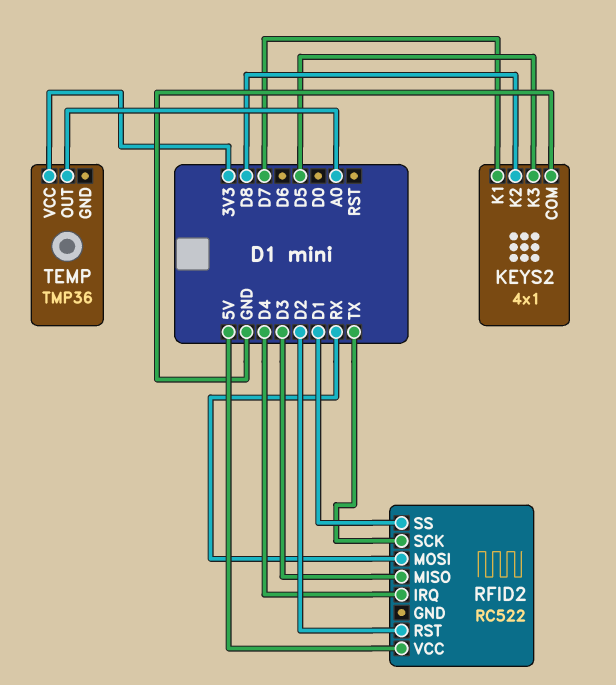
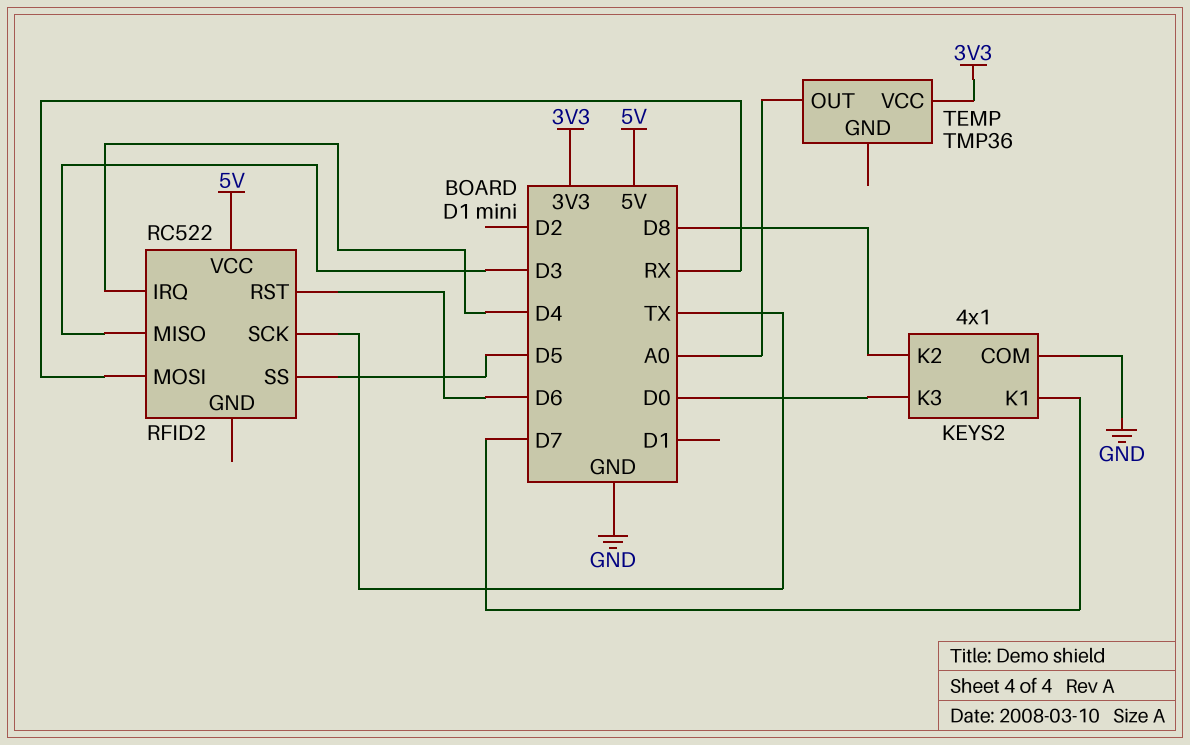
KEYS2 pin K3: D5 -> D0
RFID2 pin RST: D2 -> D6
RFID2 pin SS: D1 -> D5

